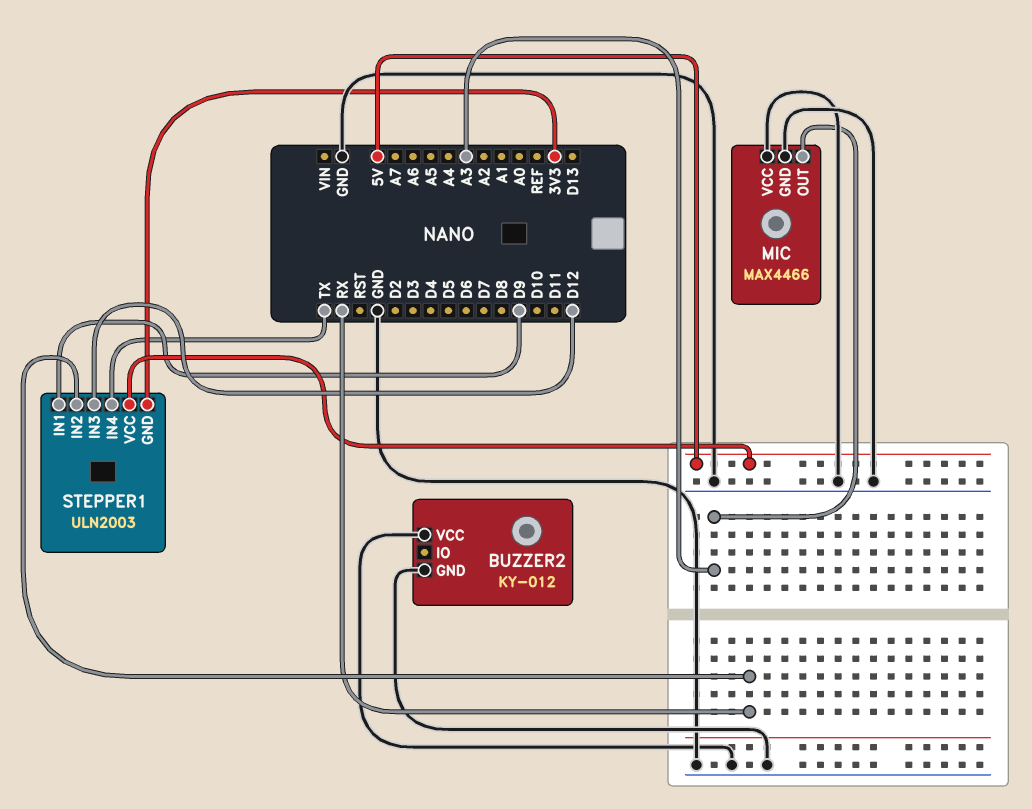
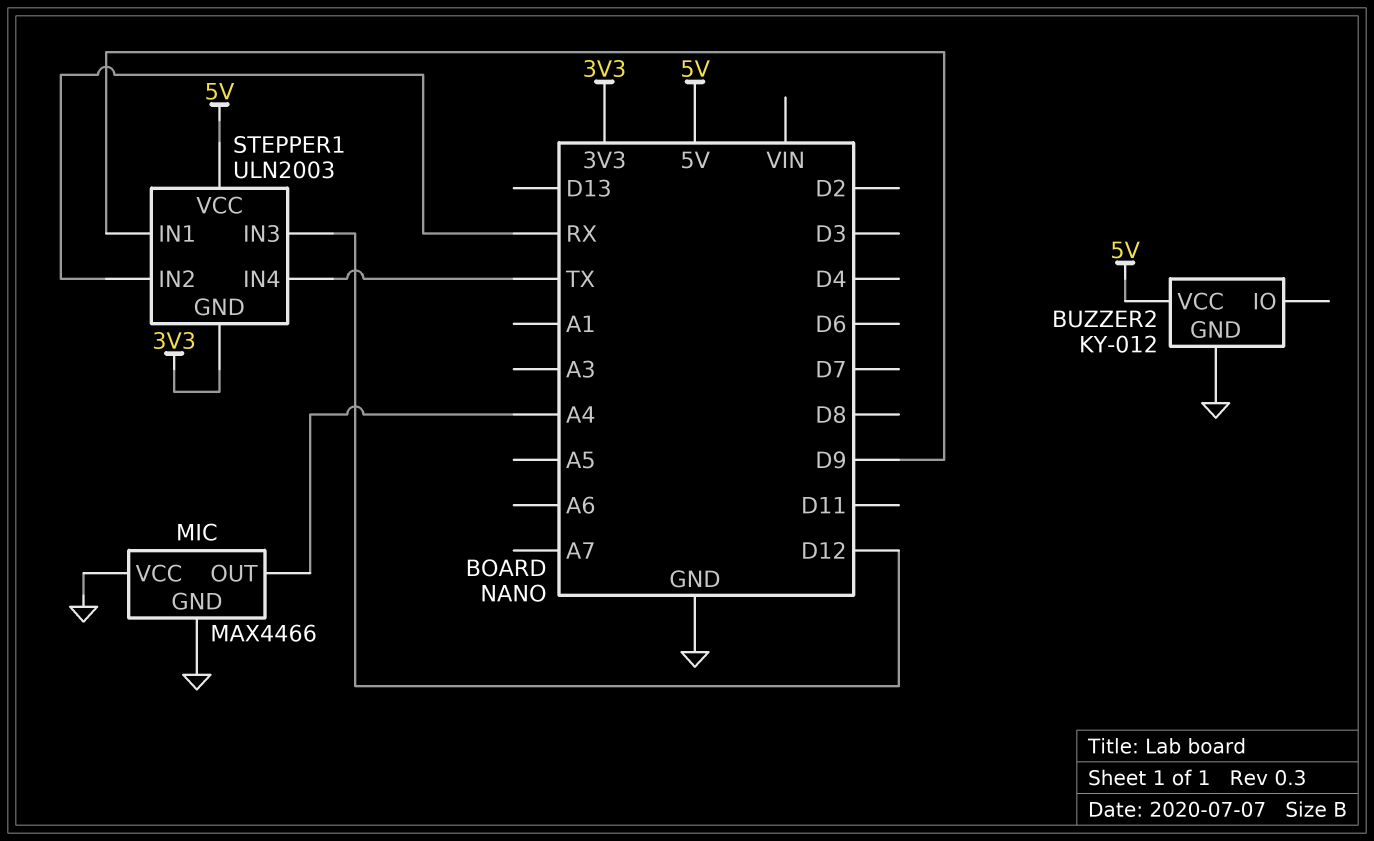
BUZZER2 pin VCC: GND -> 5V
MIC pin OUT: A3 -> A4

